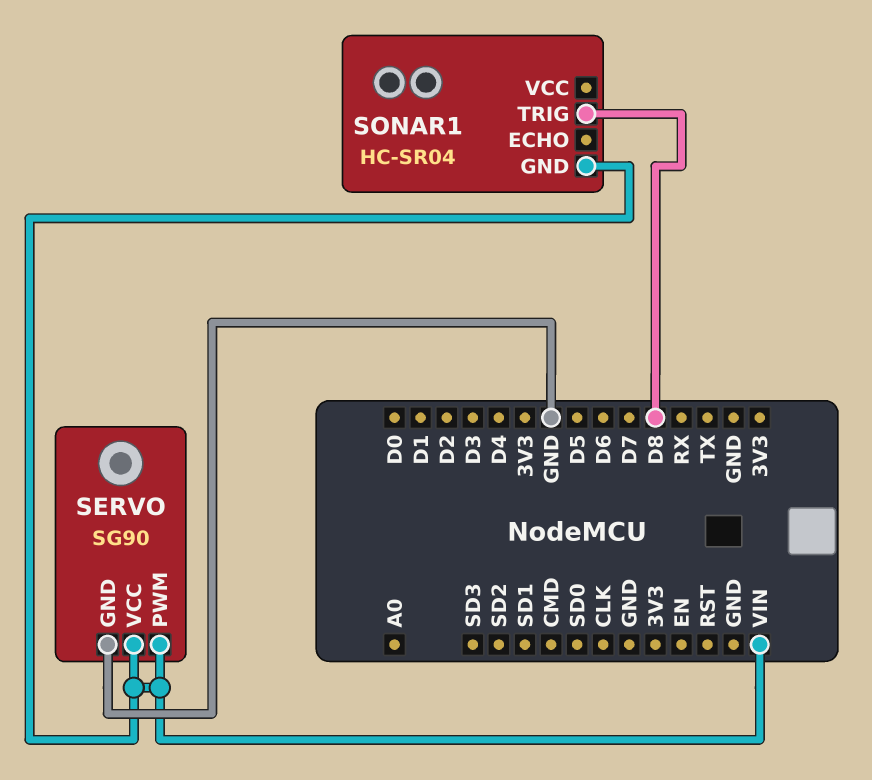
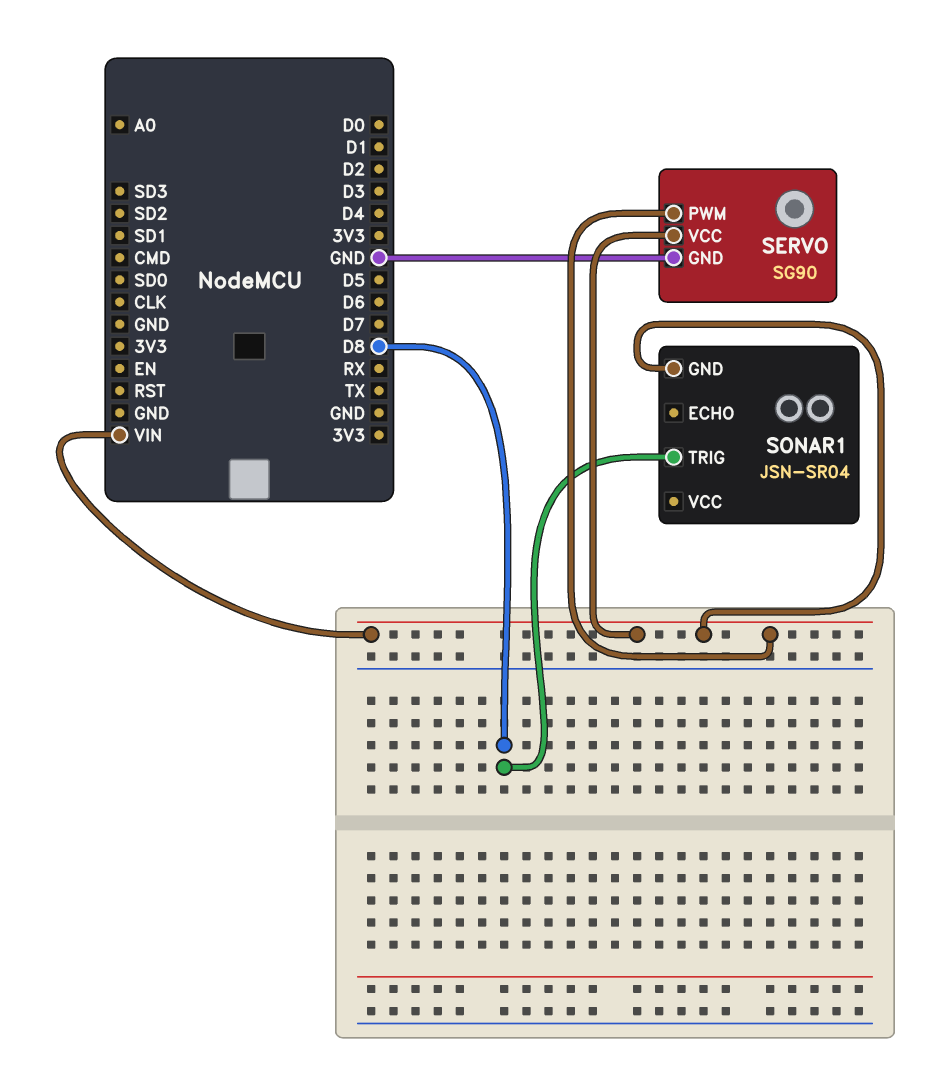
SONAR1: HC-SR04 -> JSN-SR04

